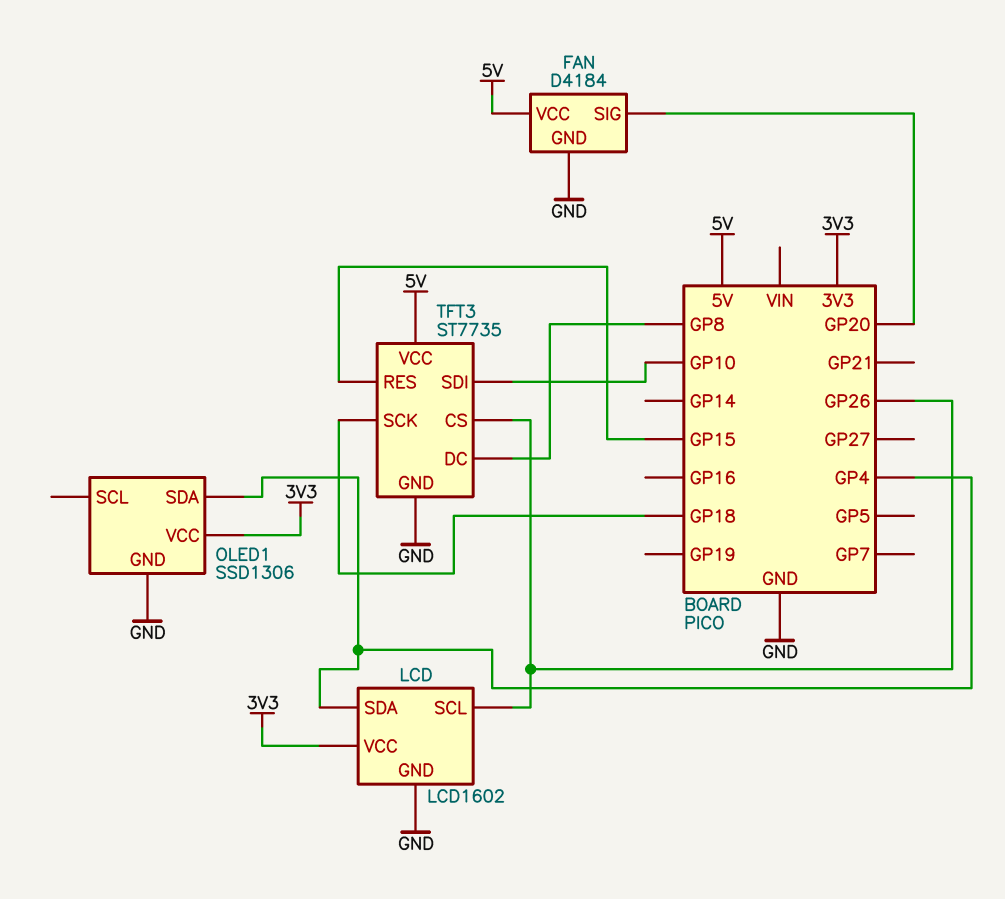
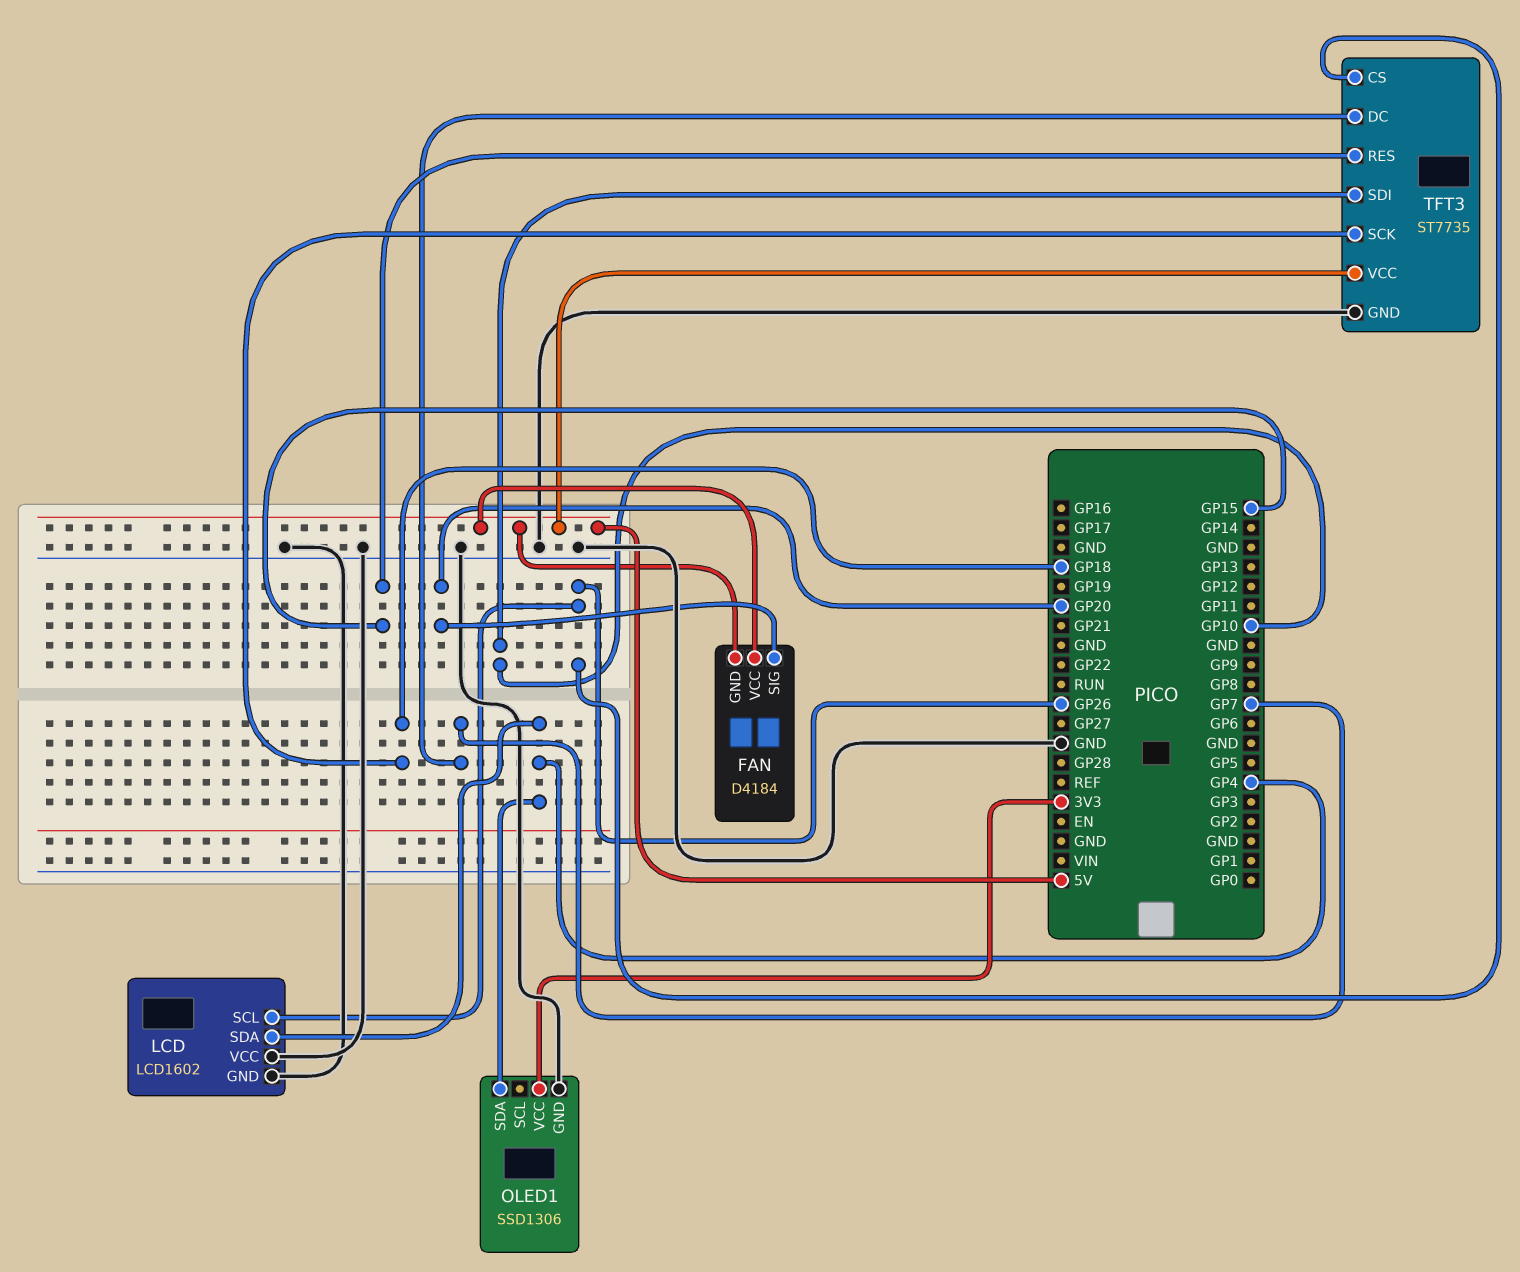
FAN pin GND: GND -> 5V
LCD pin VCC: 3V3 -> GND
TFT3 pin DC: GP8 -> GP7

